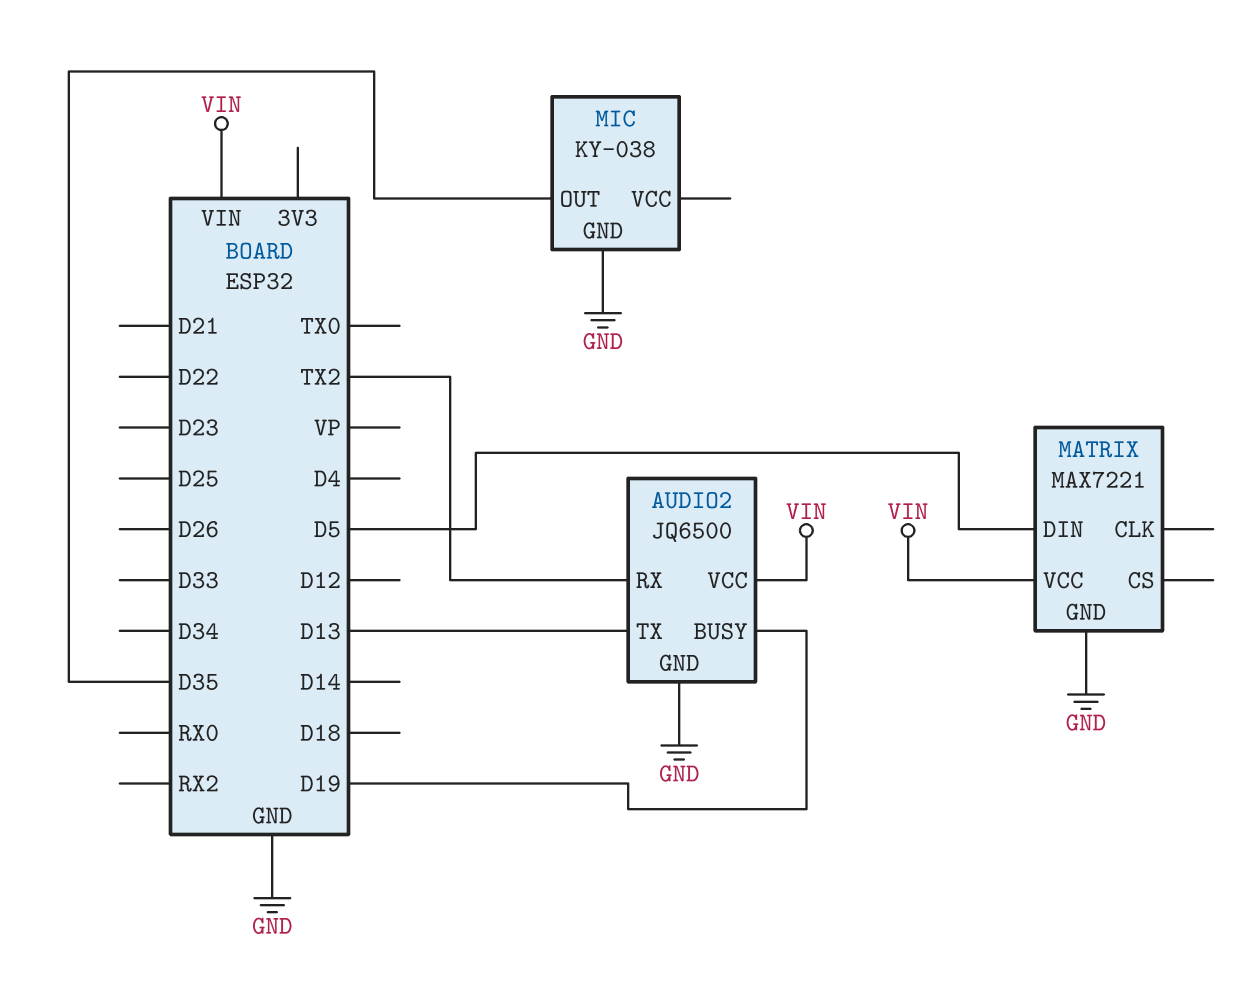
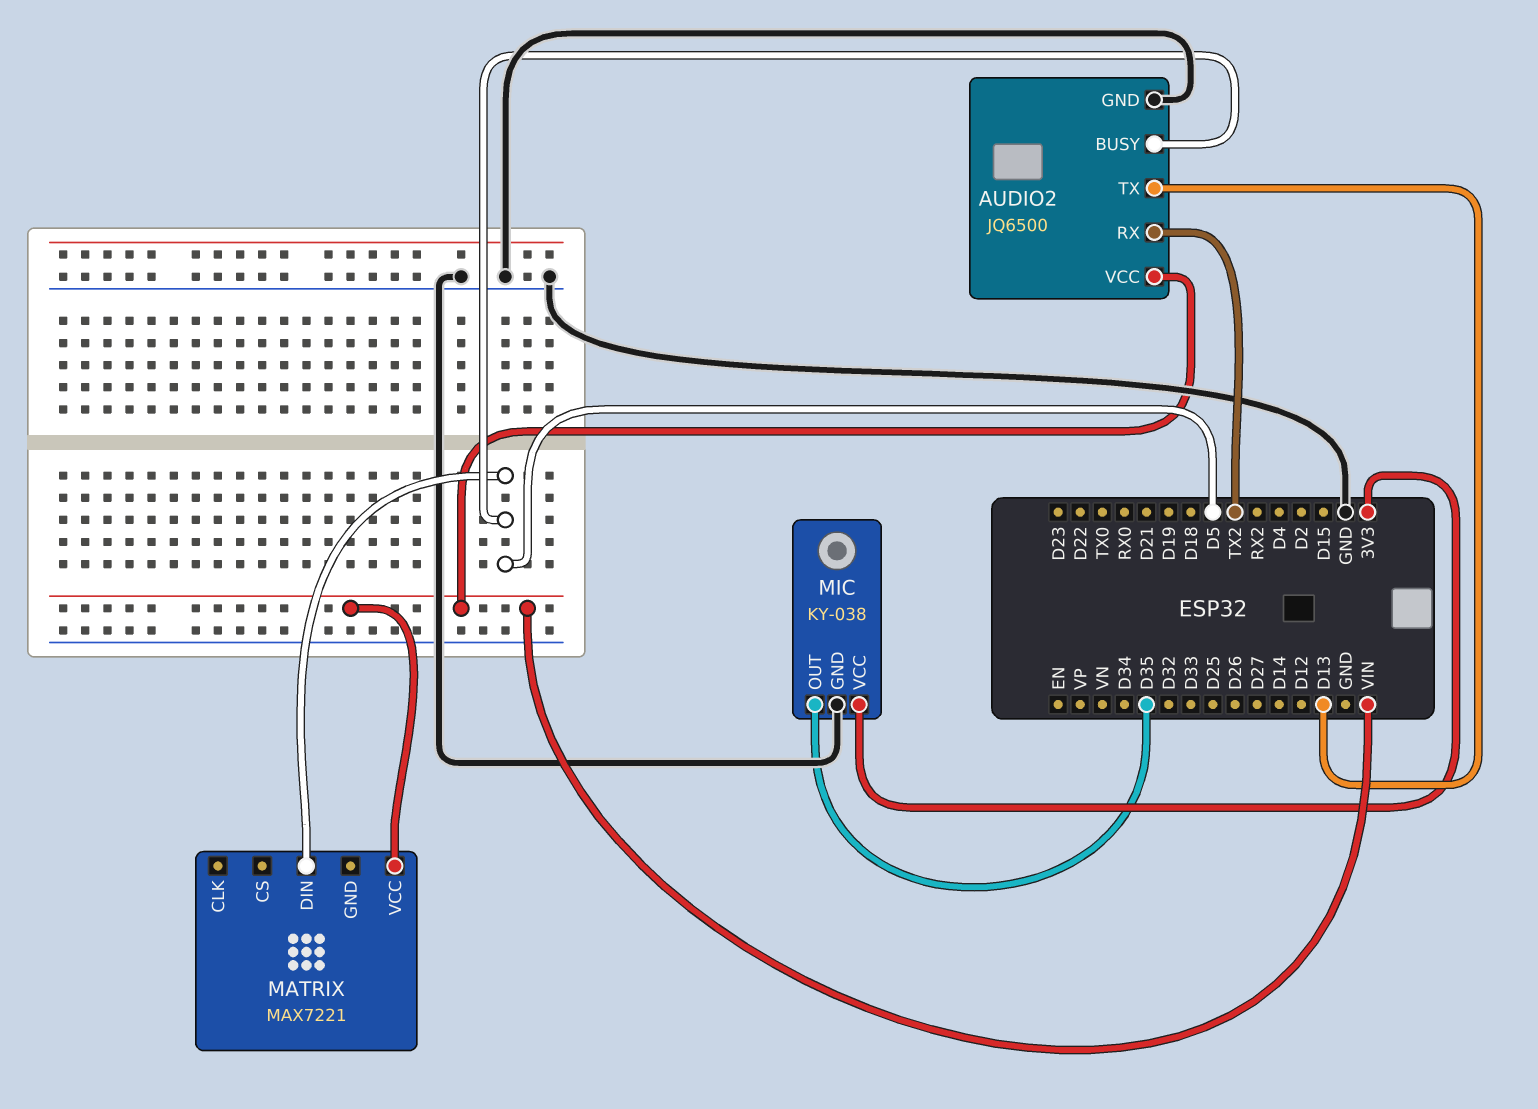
AUDIO2 pin BUSY: D19 -> D5
MATRIX pin GND: GND -> none
MIC pin VCC: none -> 3V3

